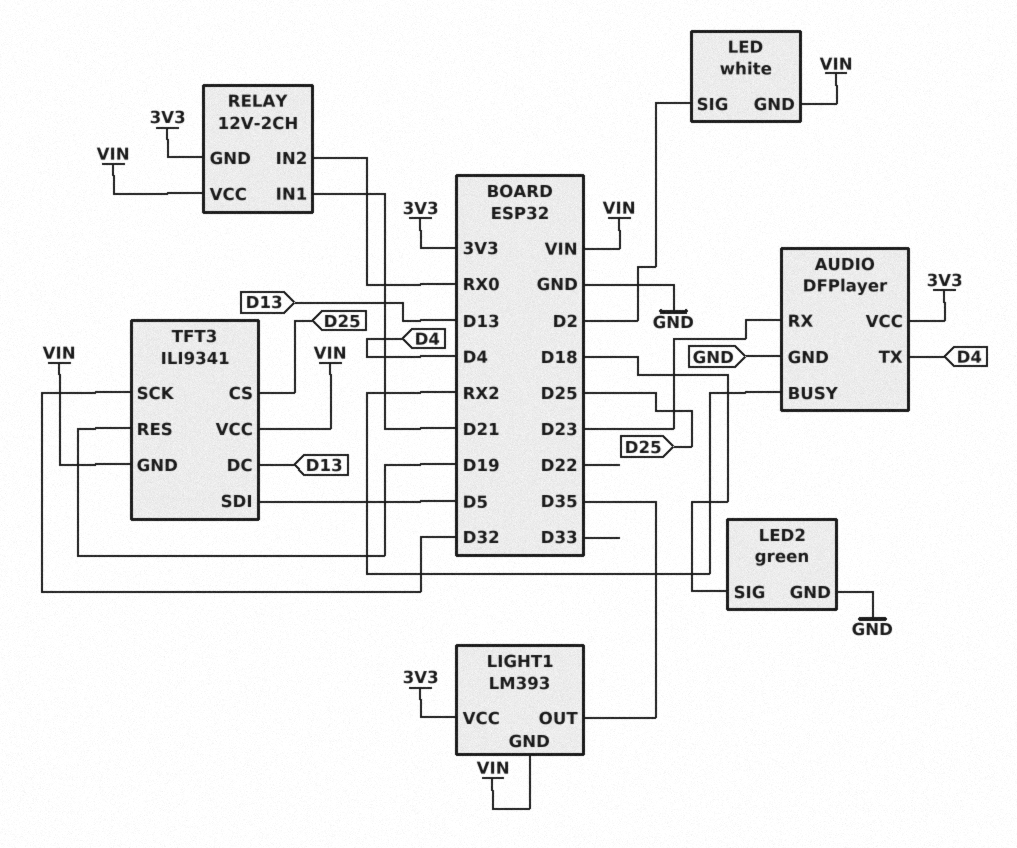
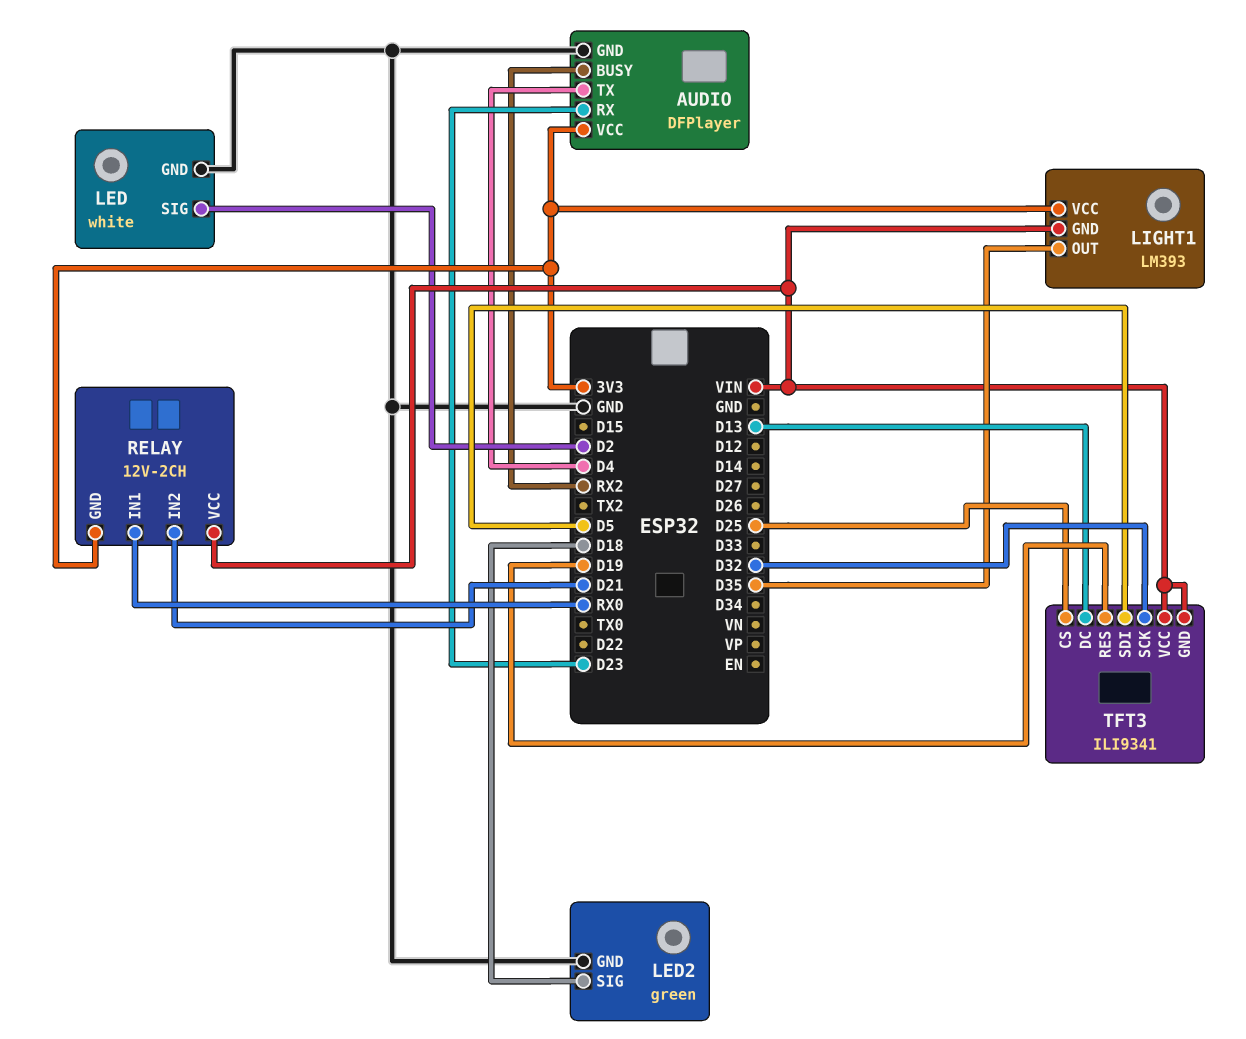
LED pin GND: VIN -> GND
RELAY pin IN1: D21 -> RX0
RELAY pin IN2: RX0 -> D21

